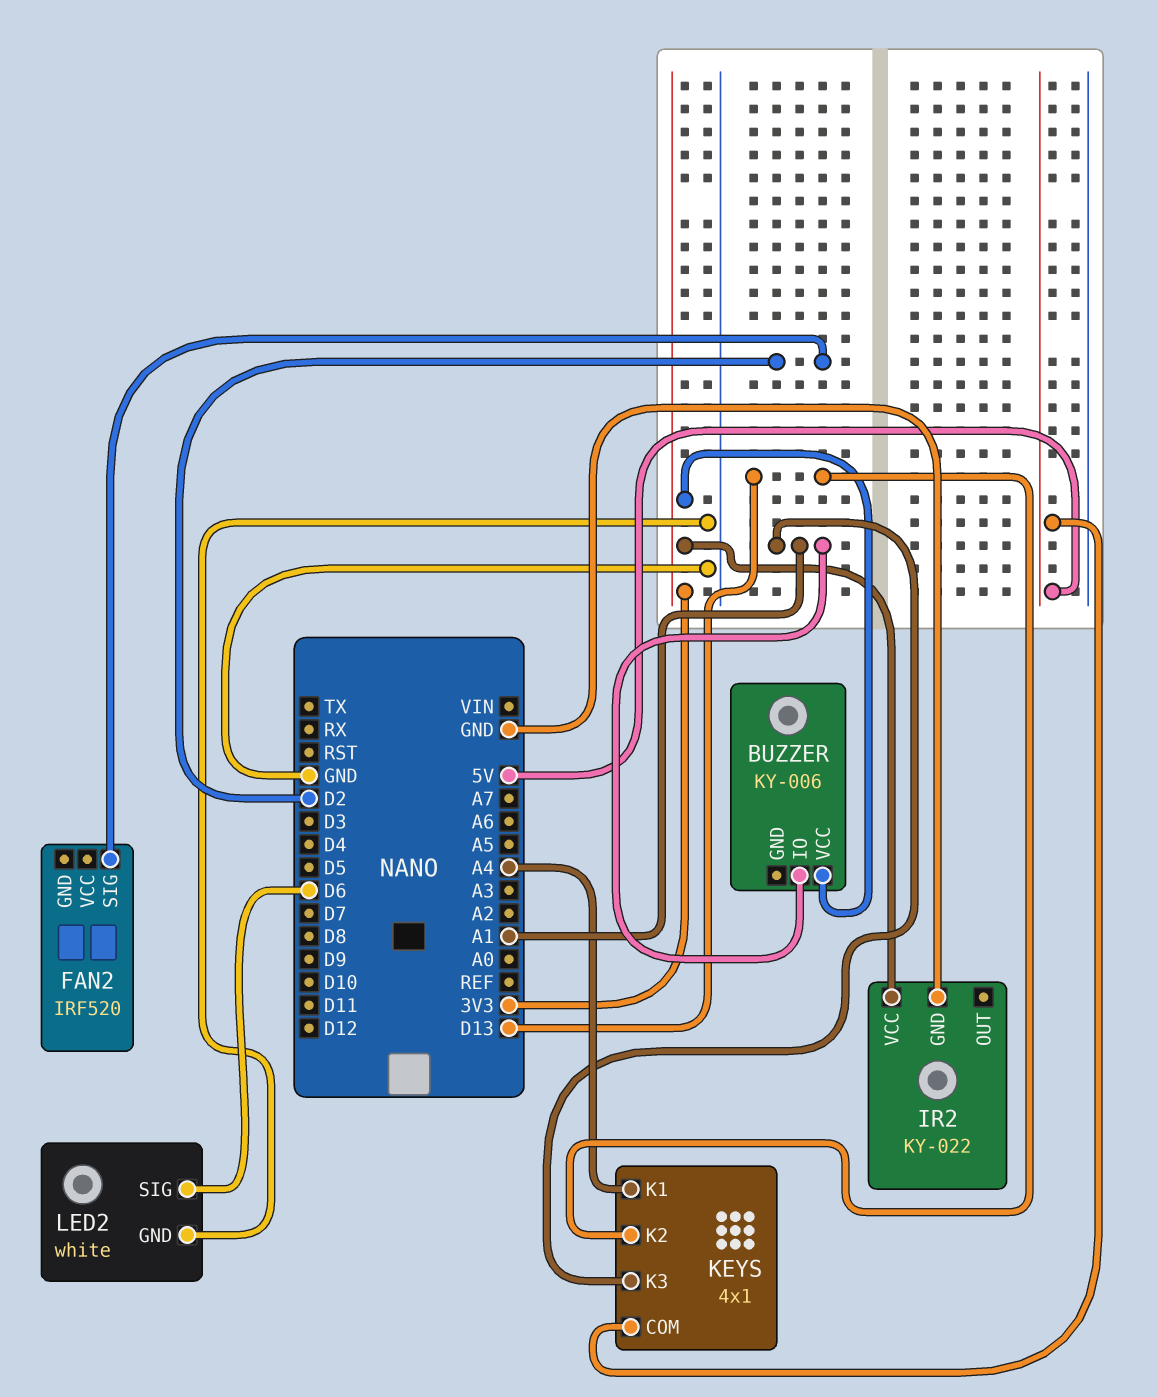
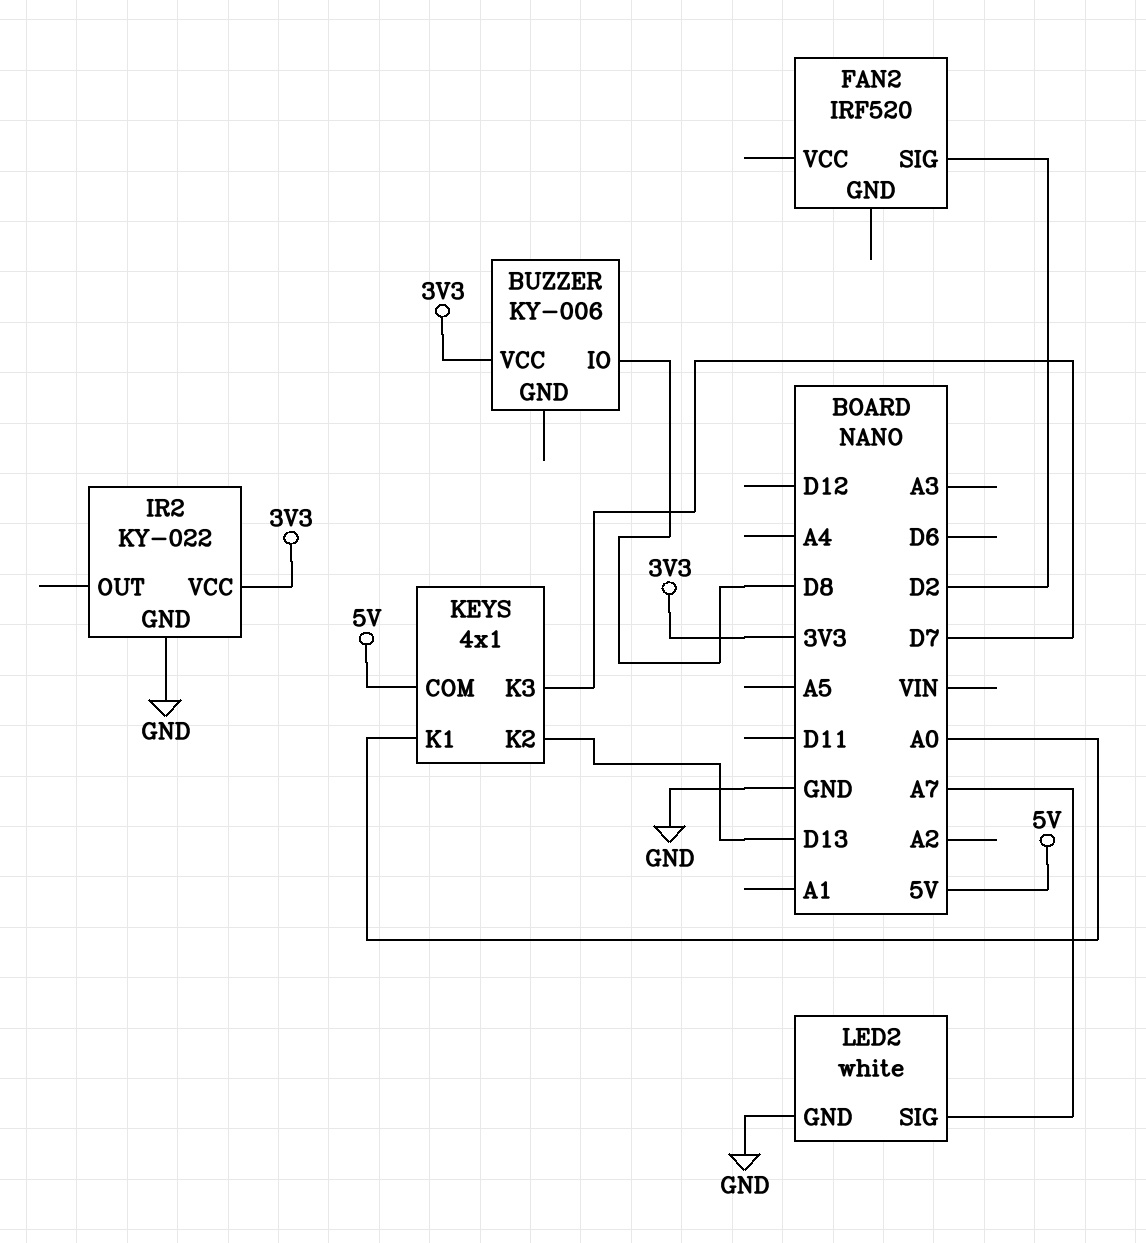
BUZZER pin IO: A1 -> D8
KEYS pin K1: A4 -> A0
KEYS pin K3: A1 -> D7
LED2 pin SIG: D6 -> A7

